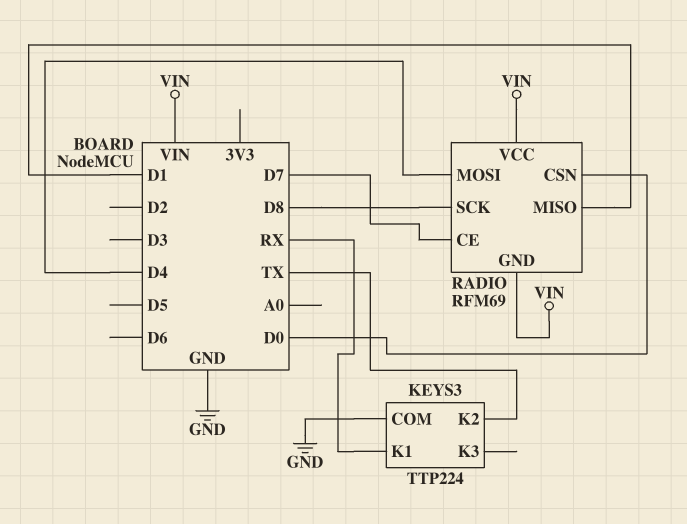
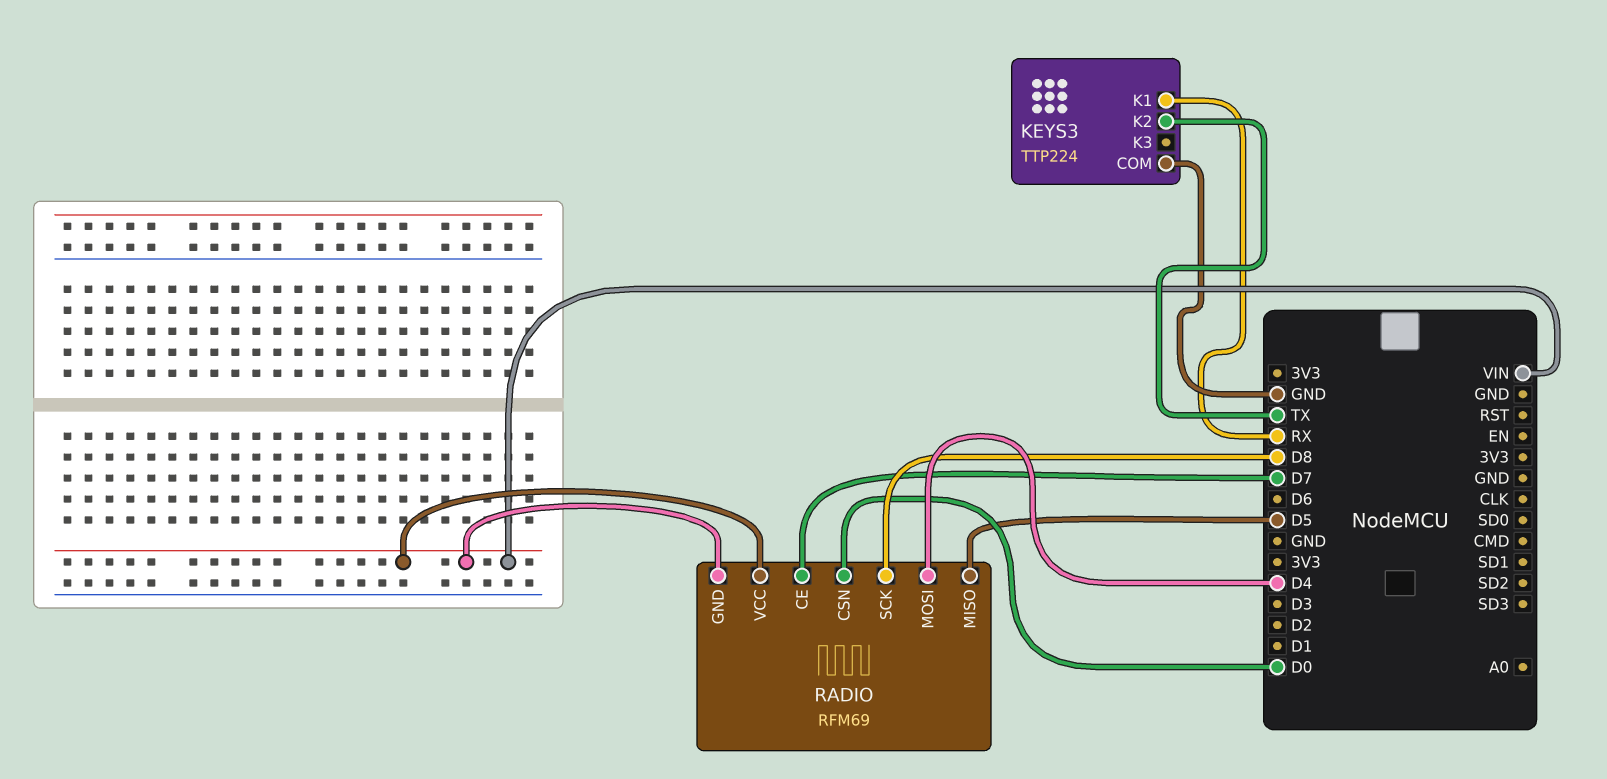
RADIO pin MISO: D1 -> D5

